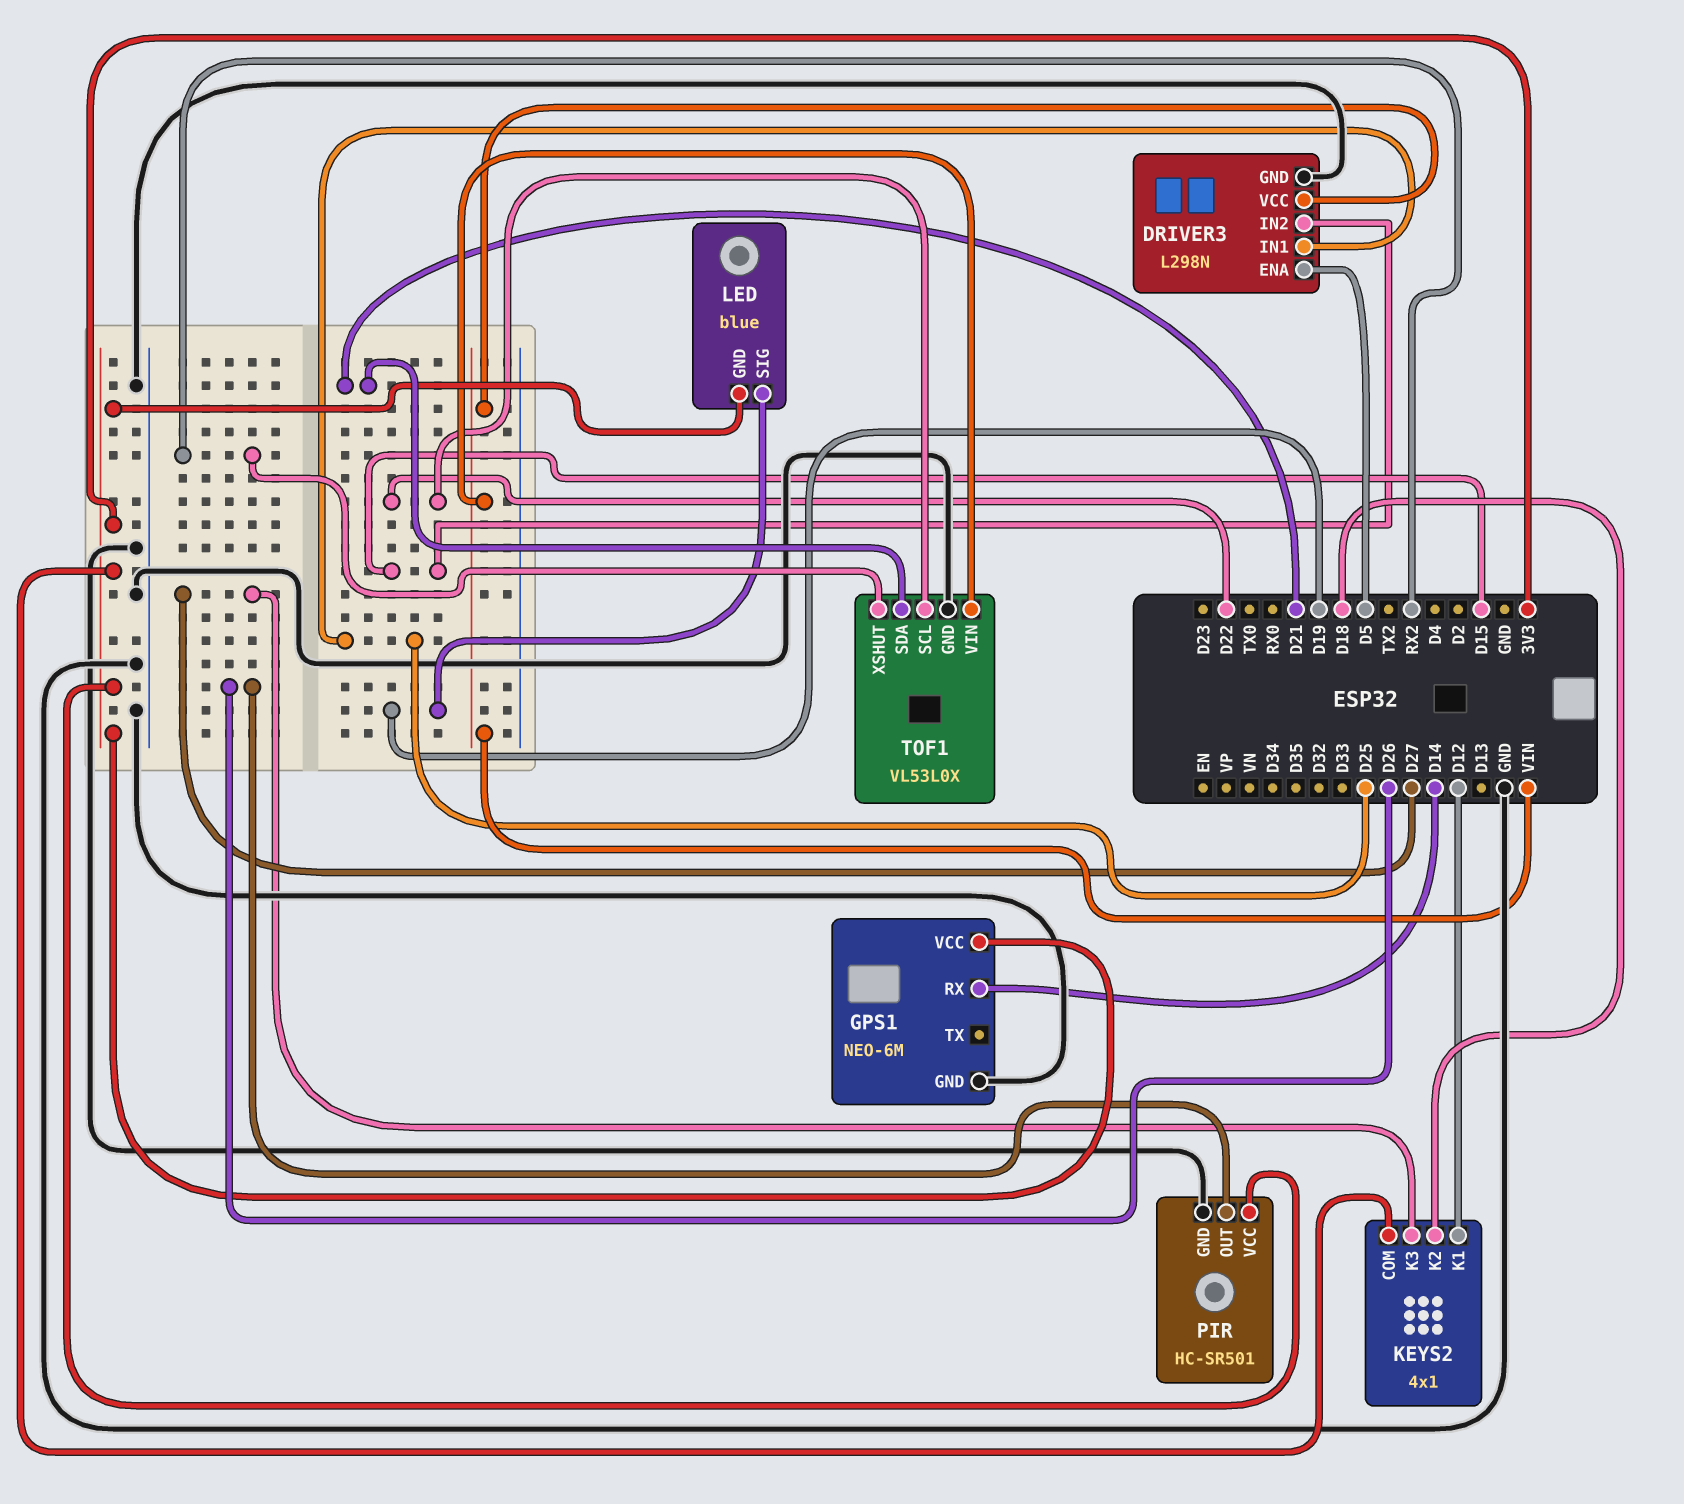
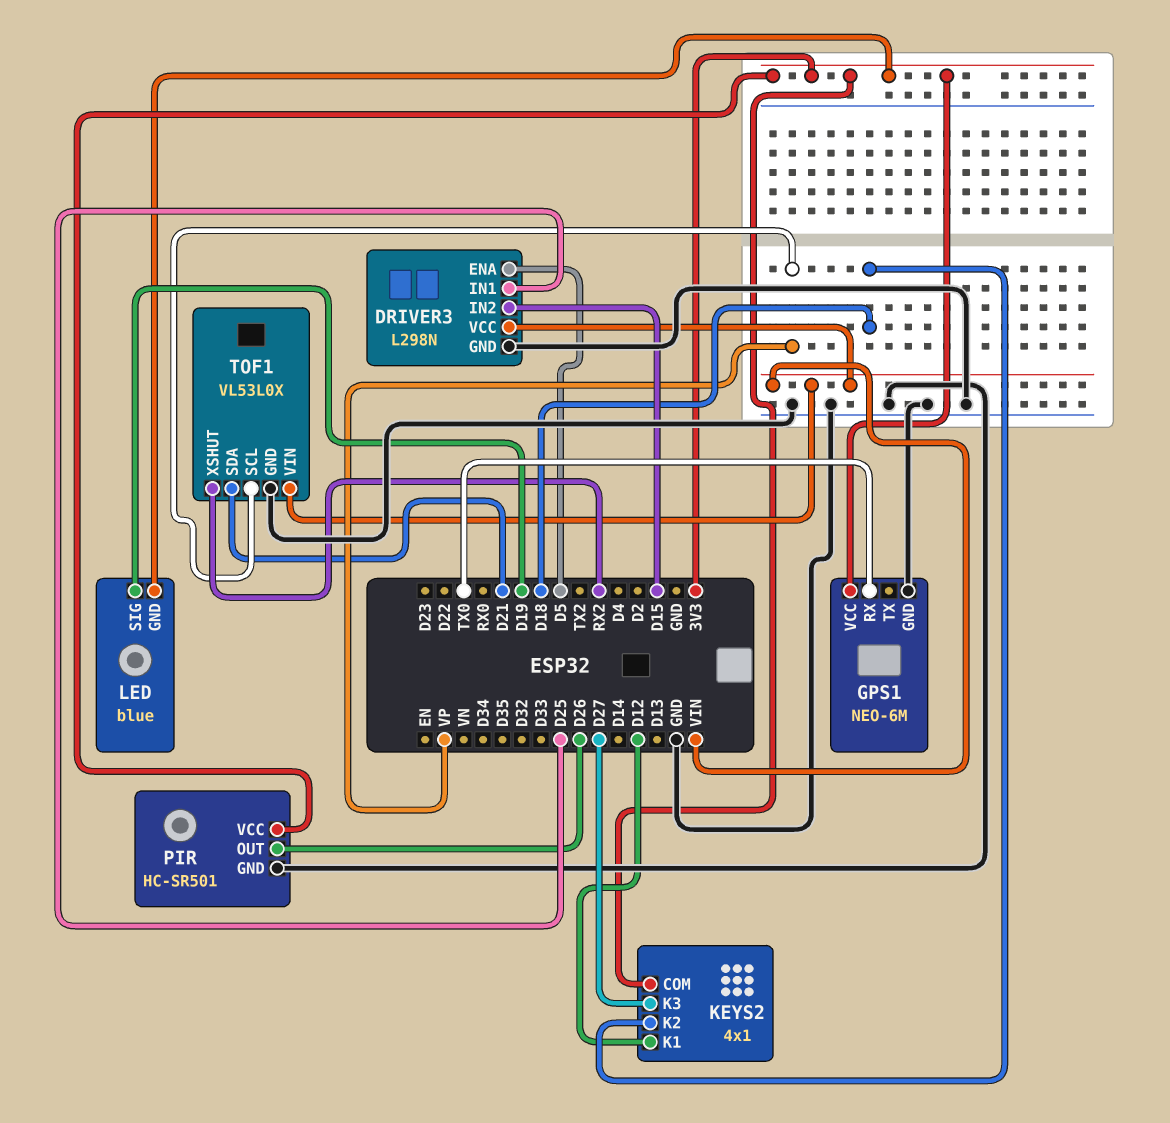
GPS1 pin RX: D14 -> TX0
TOF1 pin SCL: D22 -> VP

